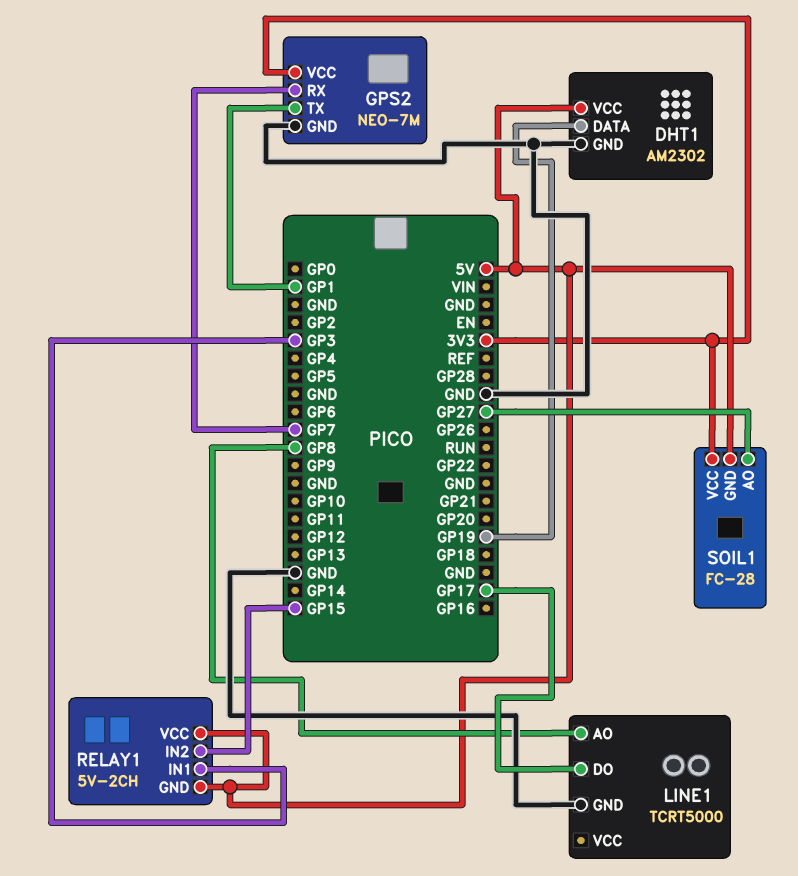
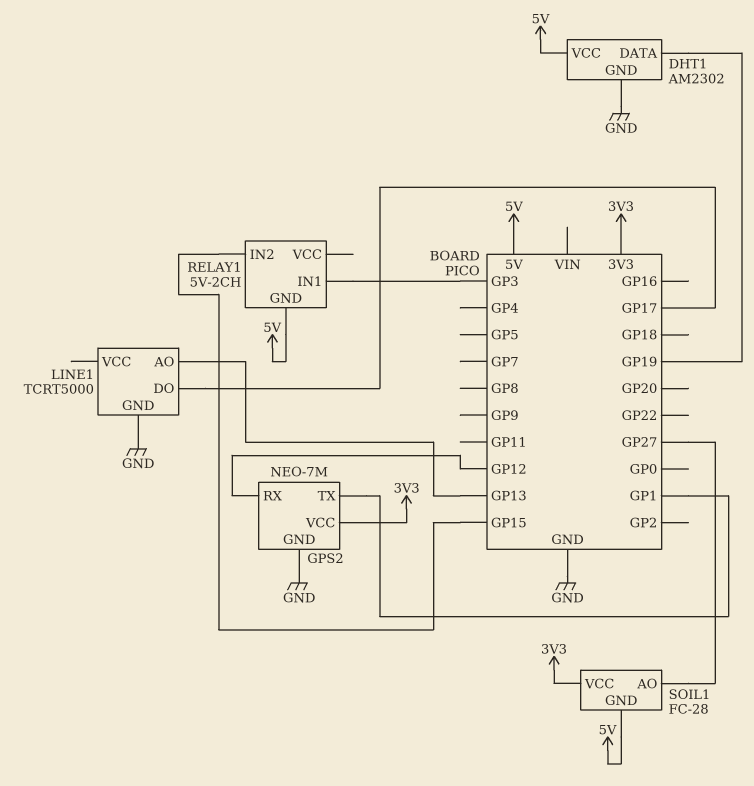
GPS2 pin RX: GP7 -> GP12
LINE1 pin AO: GP8 -> GP13
RELAY1 pin VCC: 5V -> none

